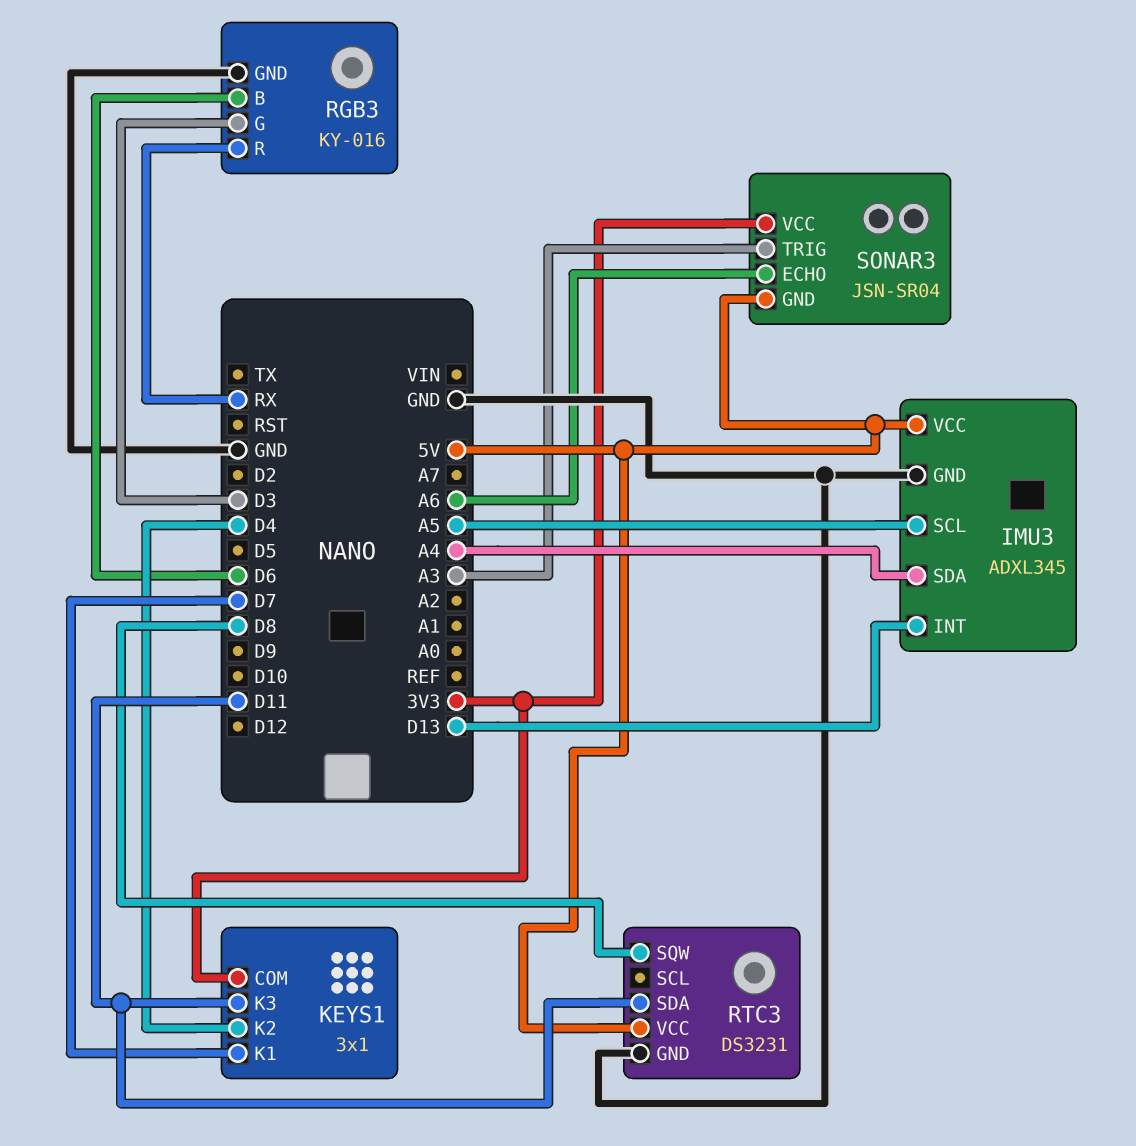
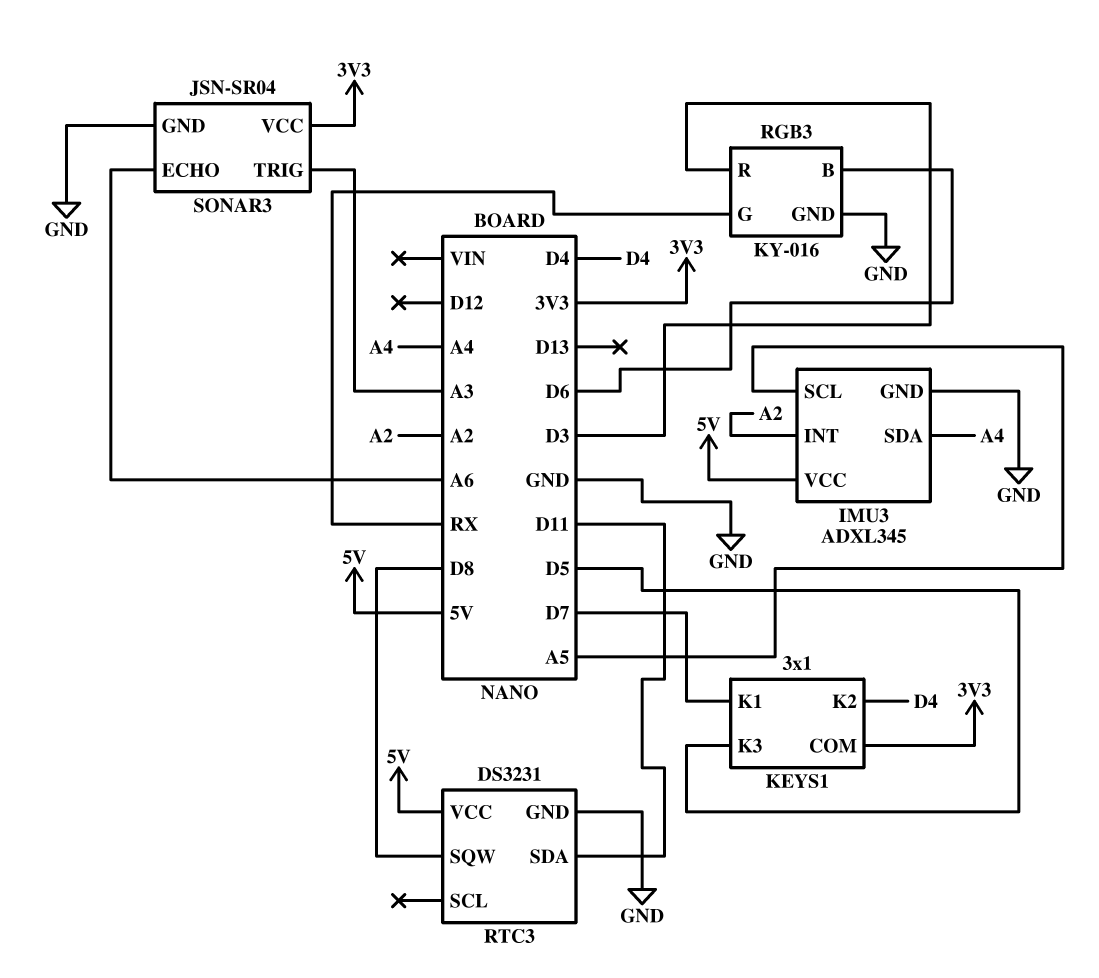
IMU3 pin INT: D13 -> A2
KEYS1 pin K3: D11 -> D5
RGB3 pin G: D3 -> RX
RGB3 pin R: RX -> D3
SONAR3 pin GND: 5V -> GND

